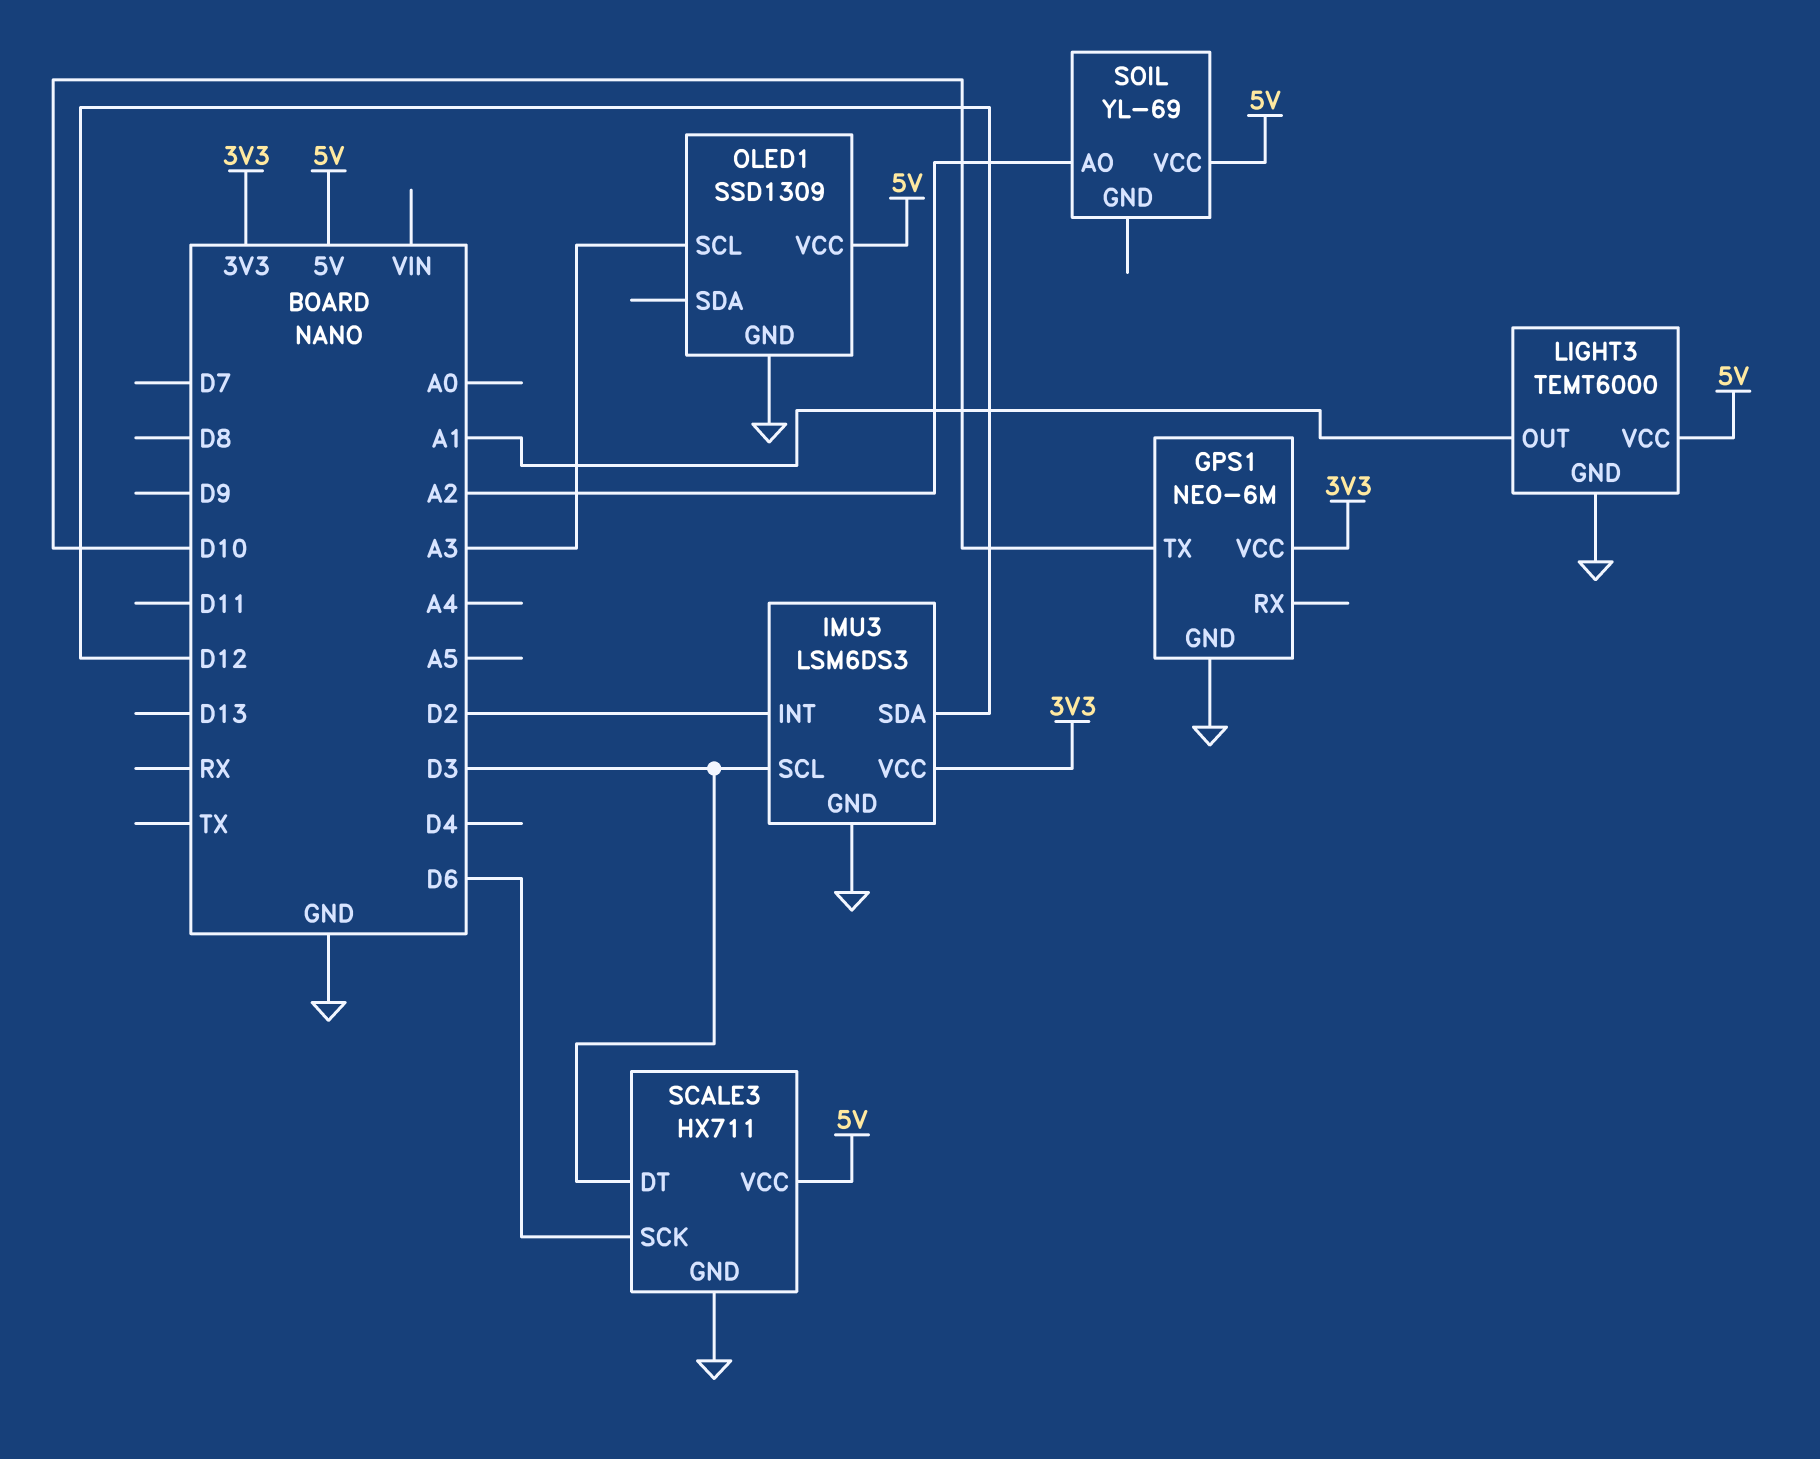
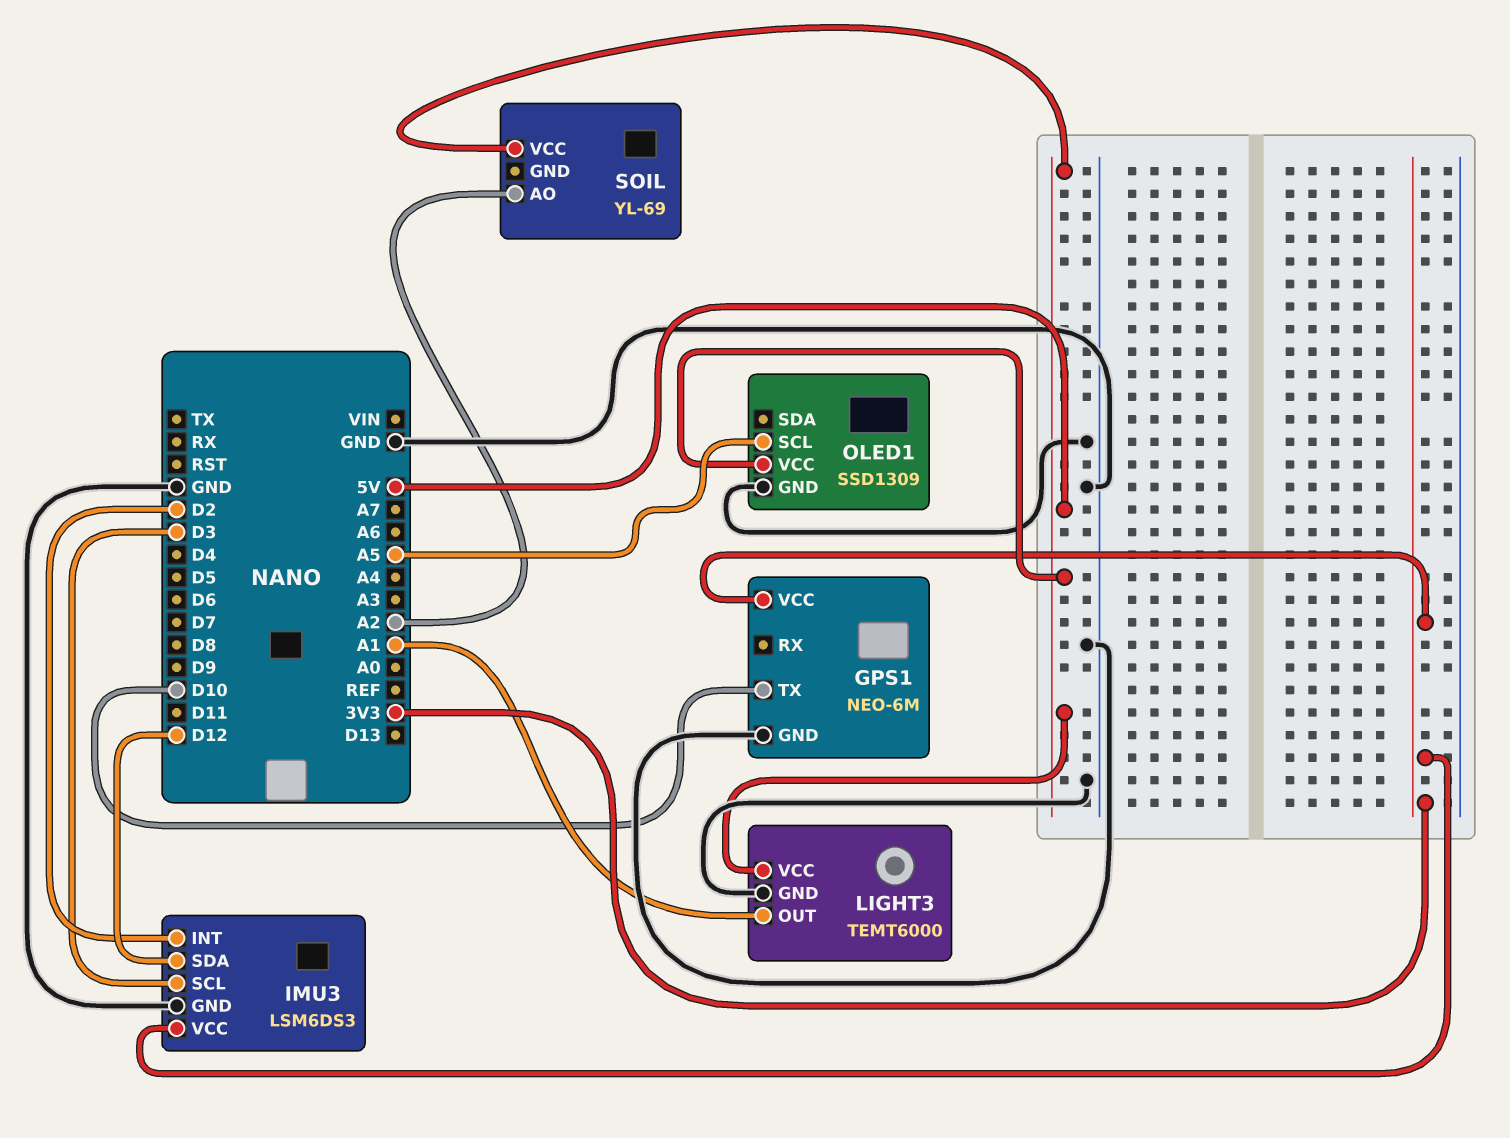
OLED1 pin SCL: A3 -> A5
SCALE3: HX711 -> none
SCALE3 pin DT: D3 -> none
SCALE3 pin GND: GND -> none
SCALE3 pin SCK: D6 -> none
SCALE3 pin VCC: 5V -> none

